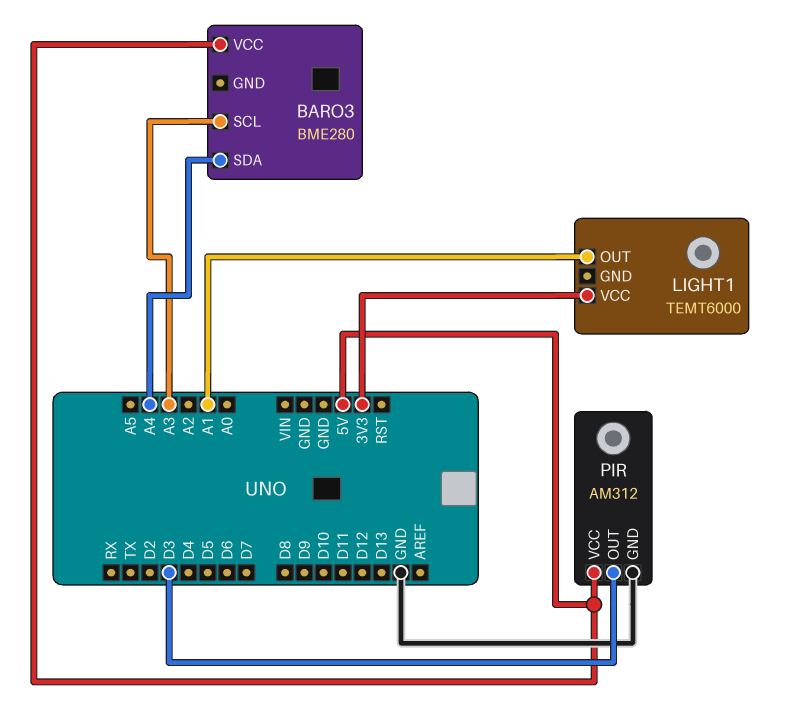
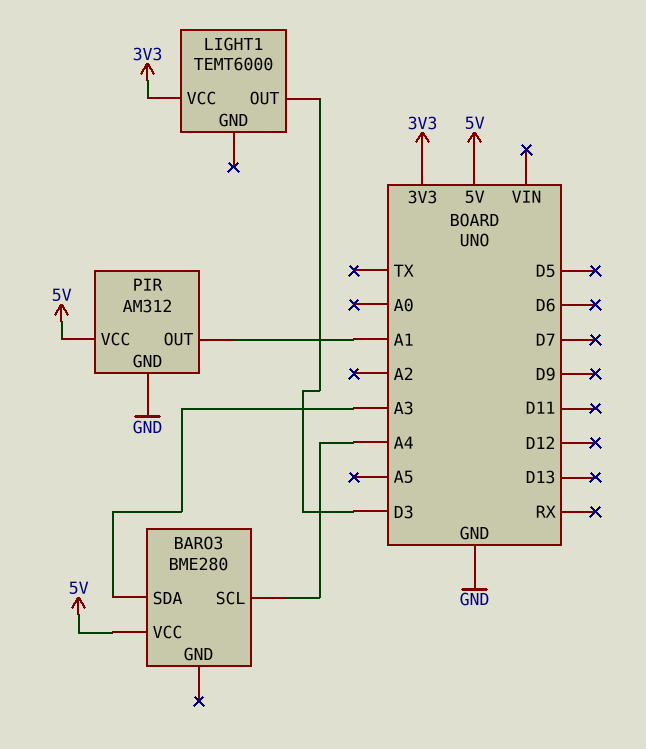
BARO3 pin SCL: A3 -> A4
BARO3 pin SDA: A4 -> A3
LIGHT1 pin OUT: A1 -> D3
PIR pin OUT: D3 -> A1

